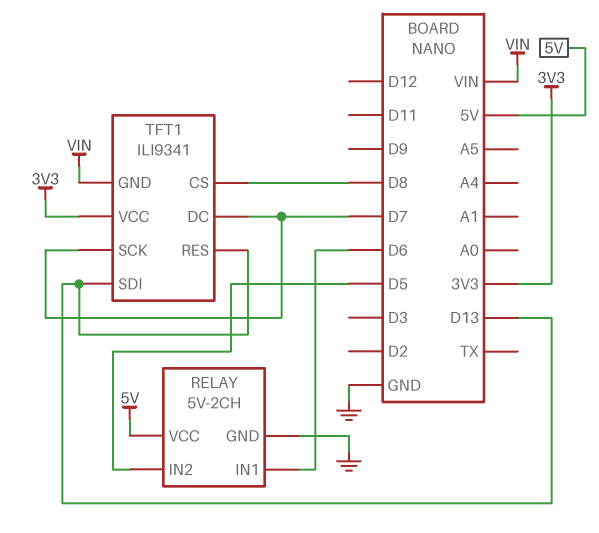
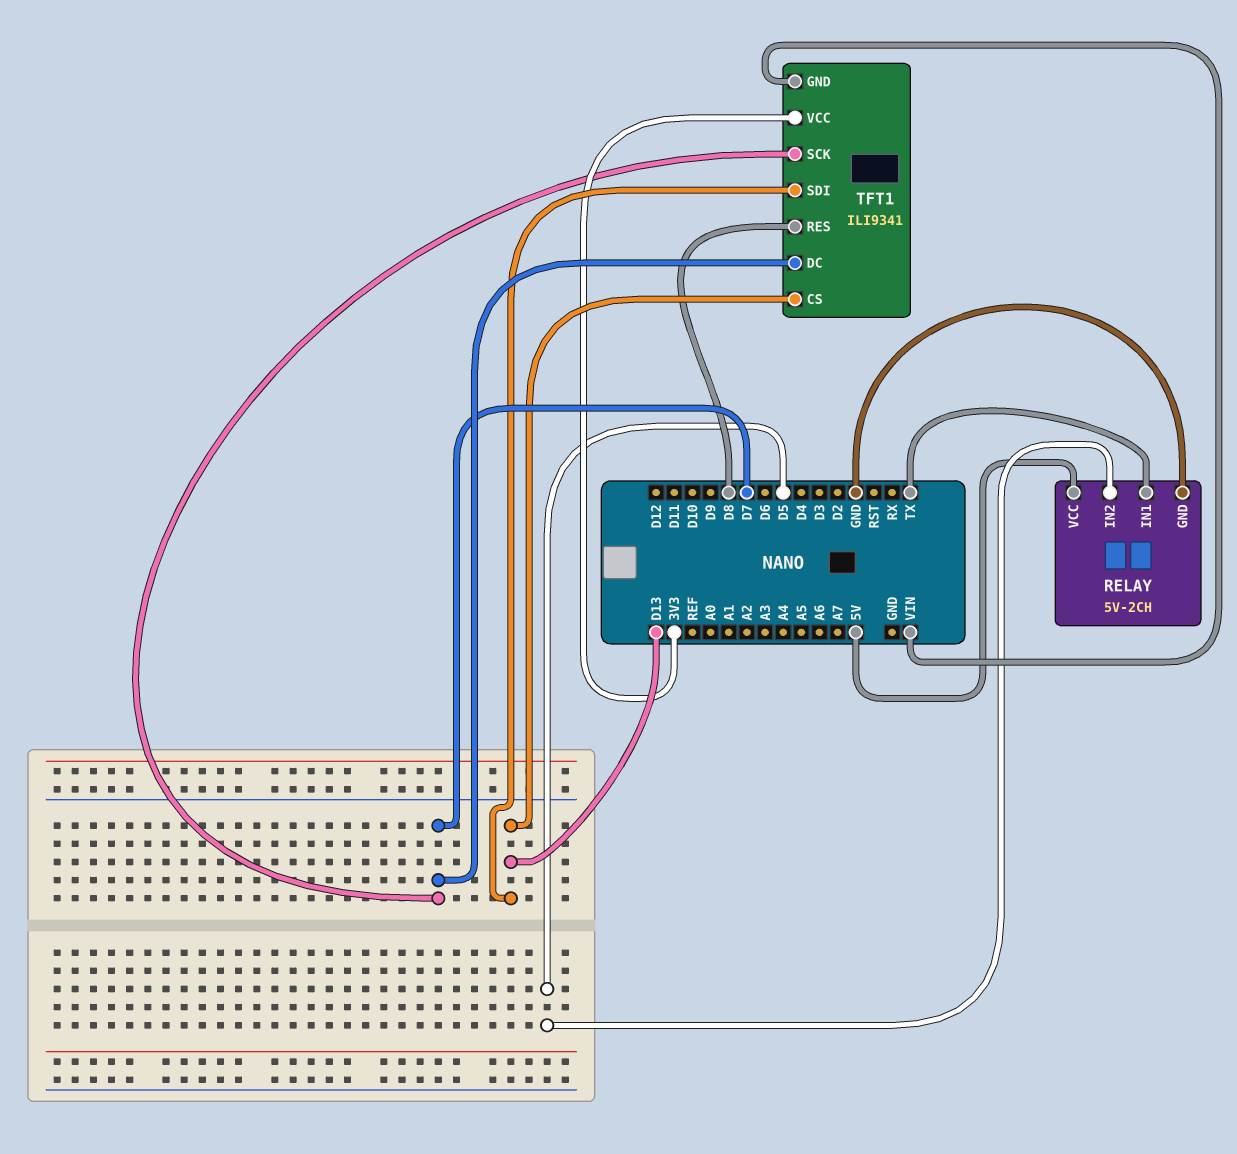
RELAY pin IN1: D6 -> TX
TFT1 pin CS: D8 -> D13
TFT1 pin RES: D13 -> D8

